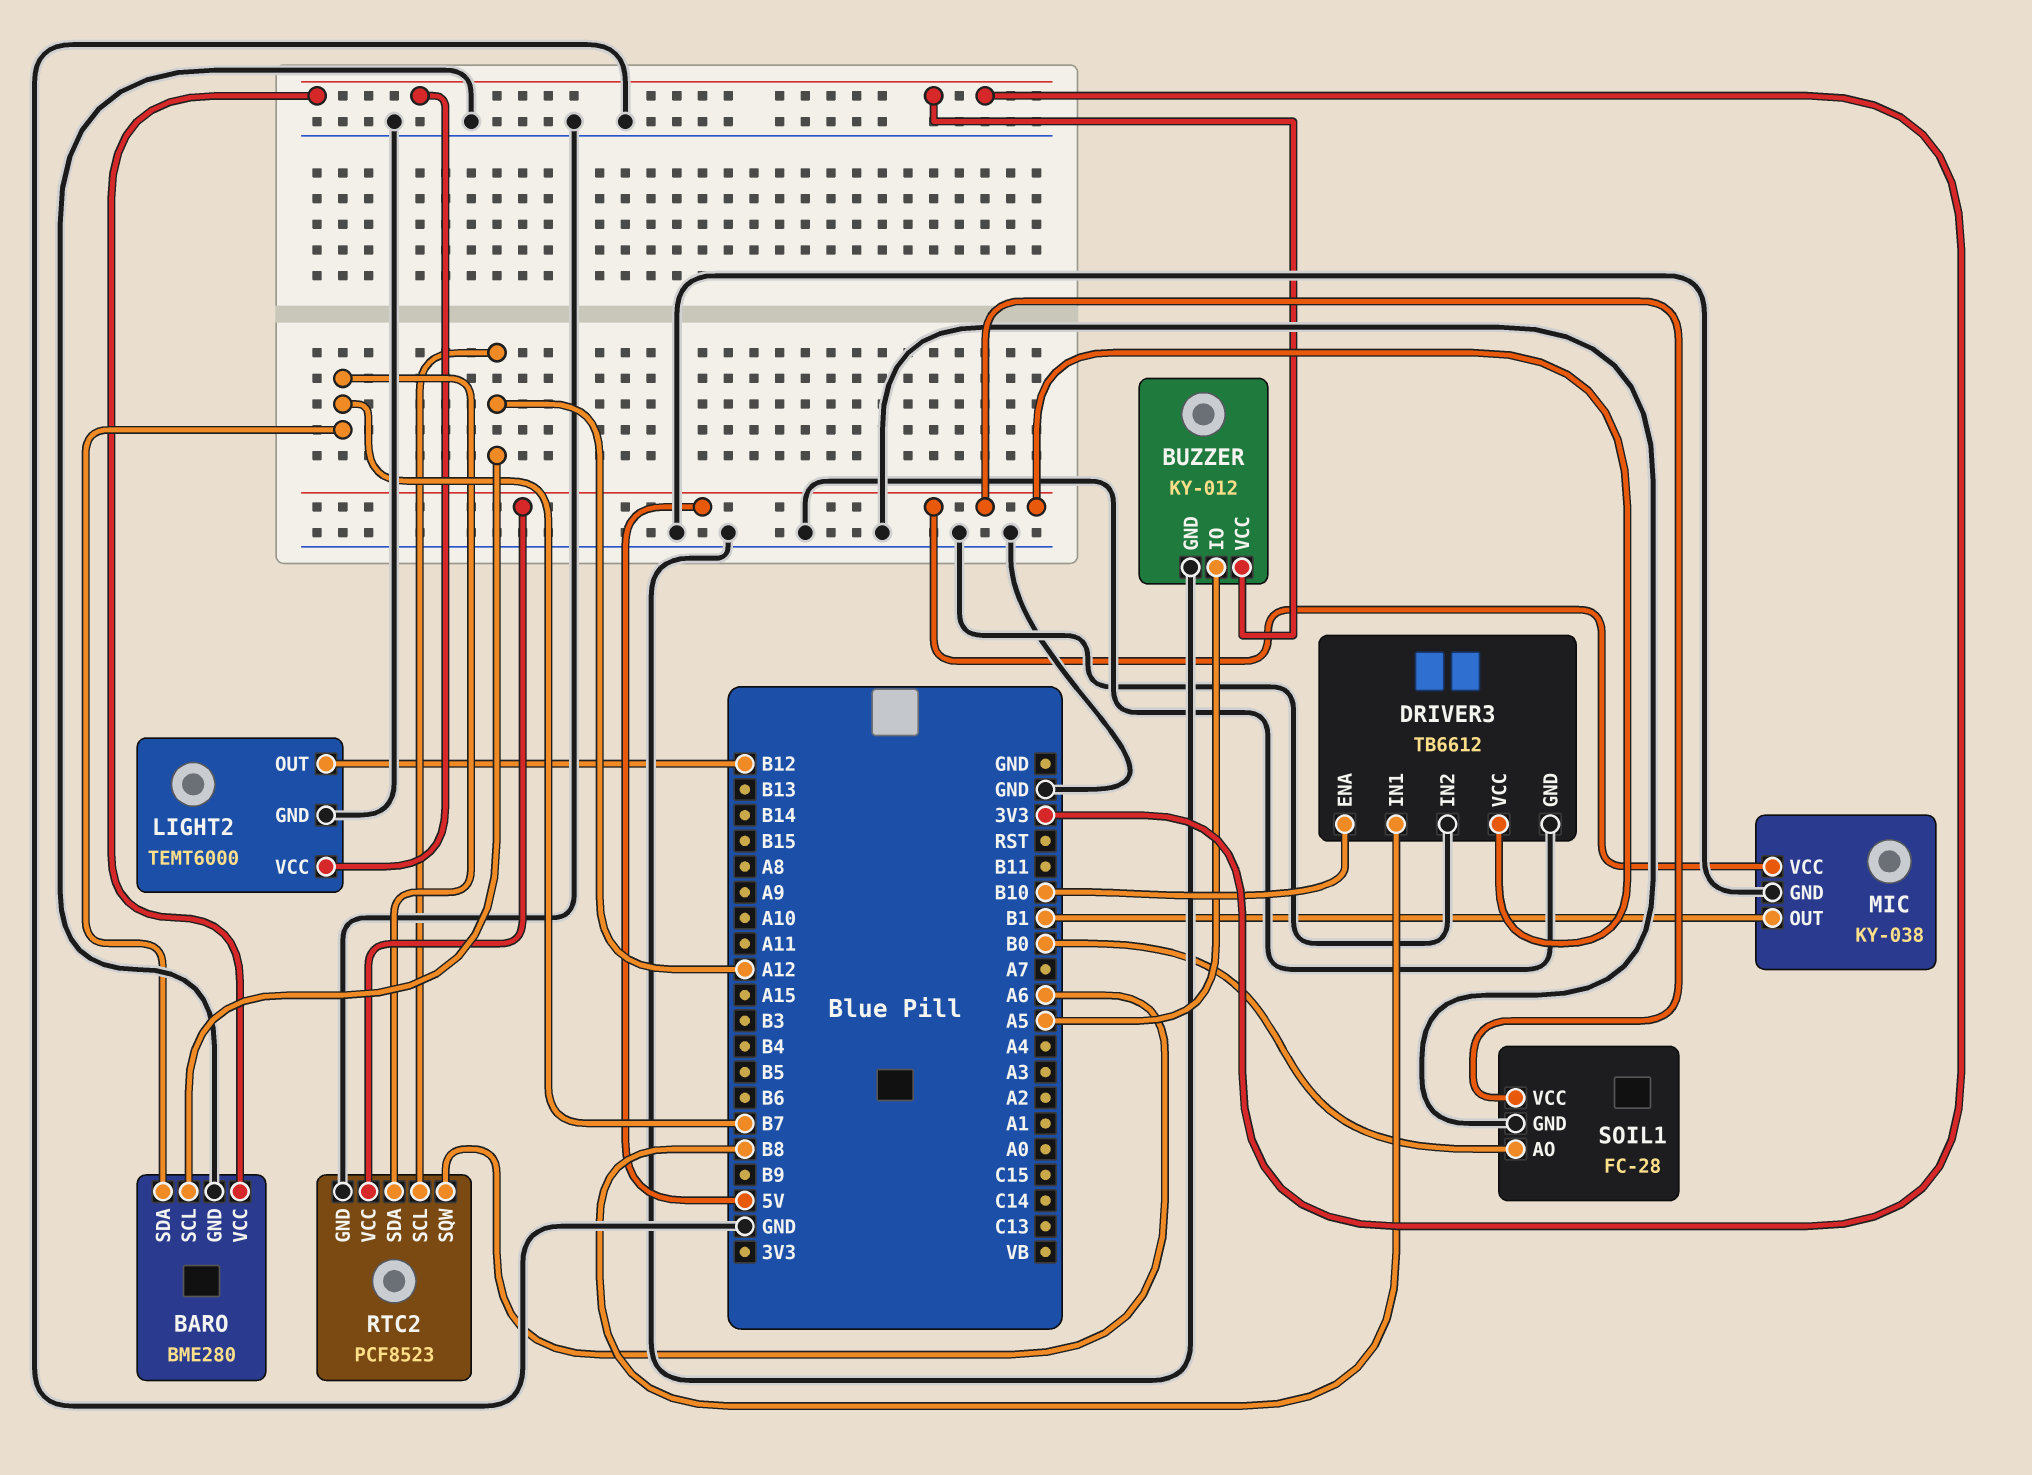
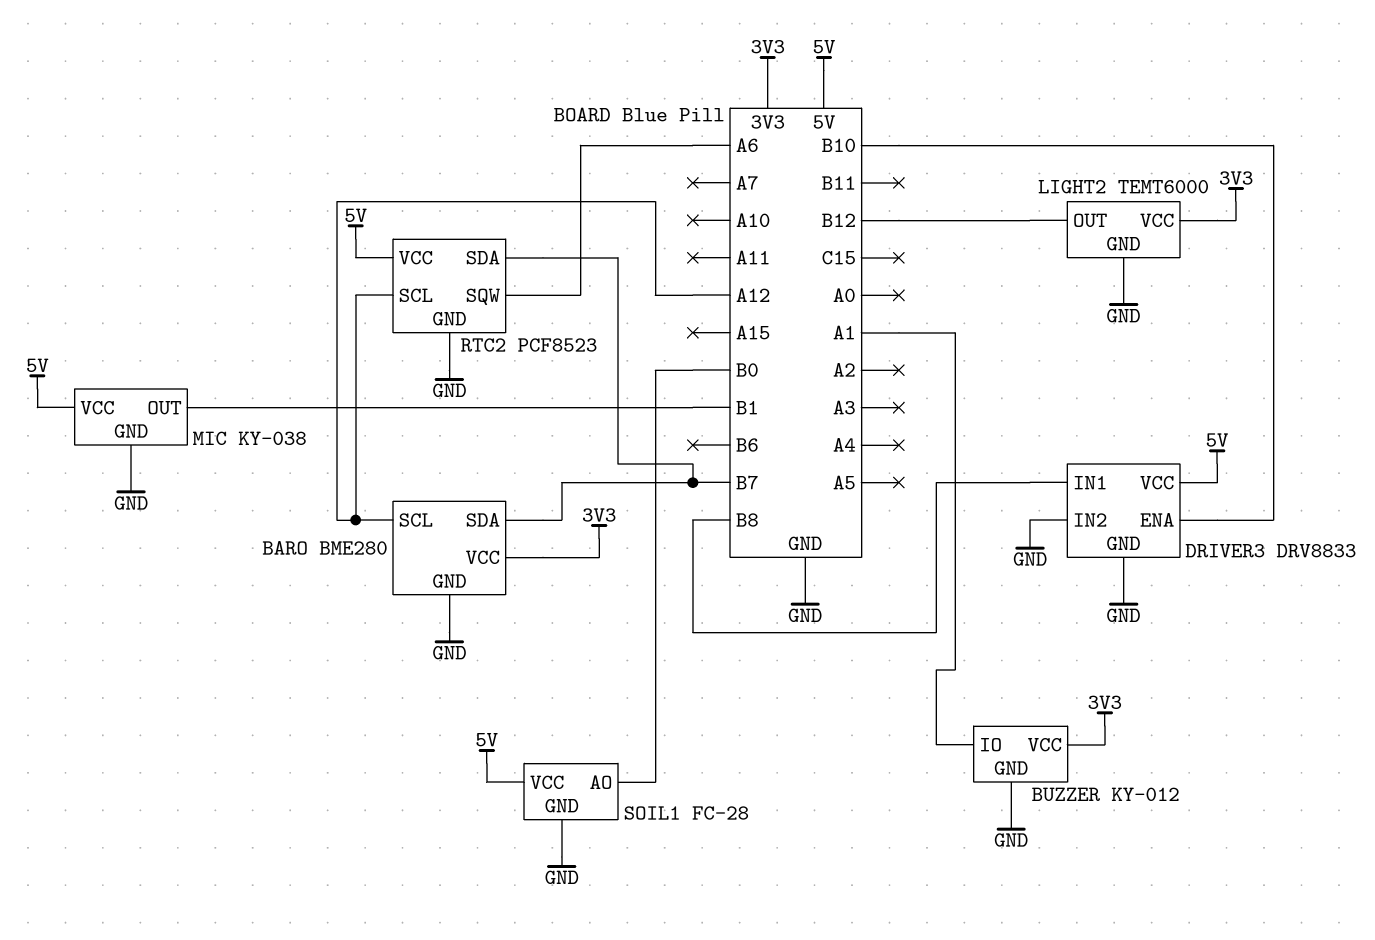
BUZZER pin IO: A5 -> A1
DRIVER3: TB6612 -> DRV8833

